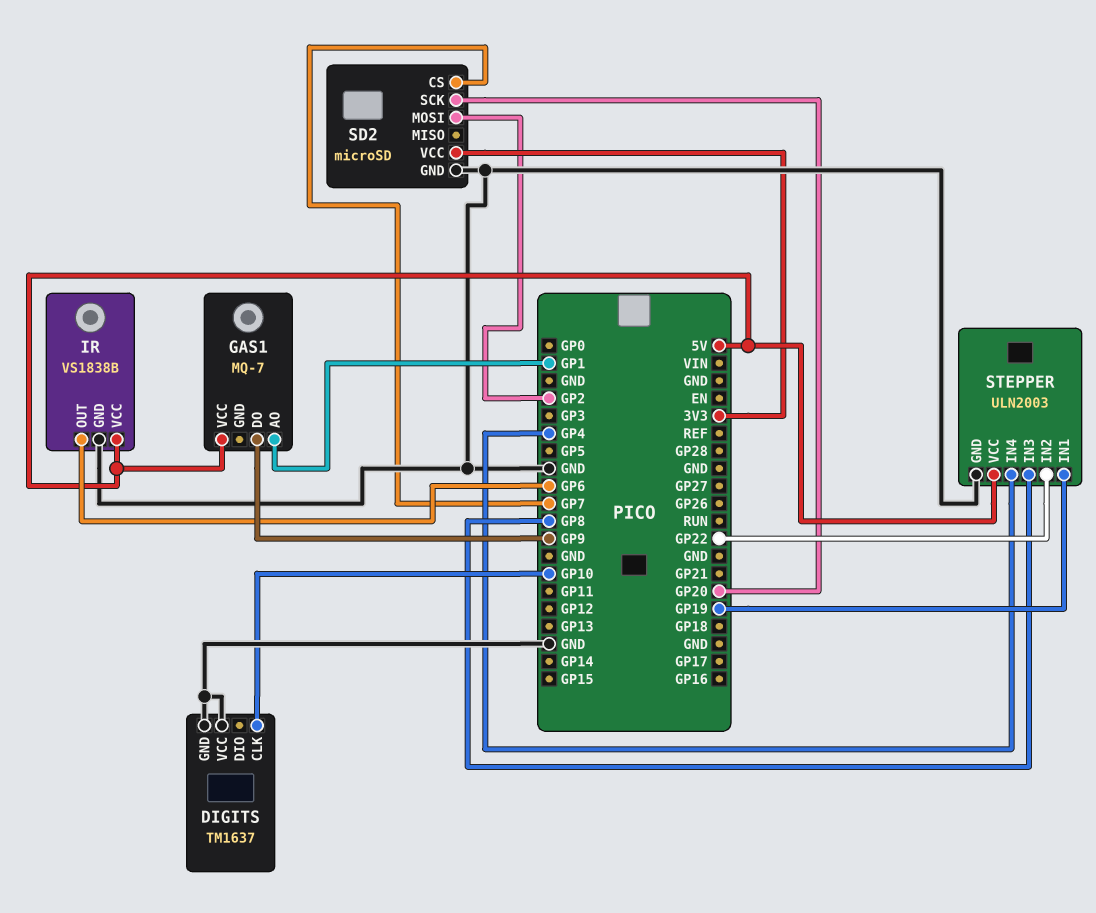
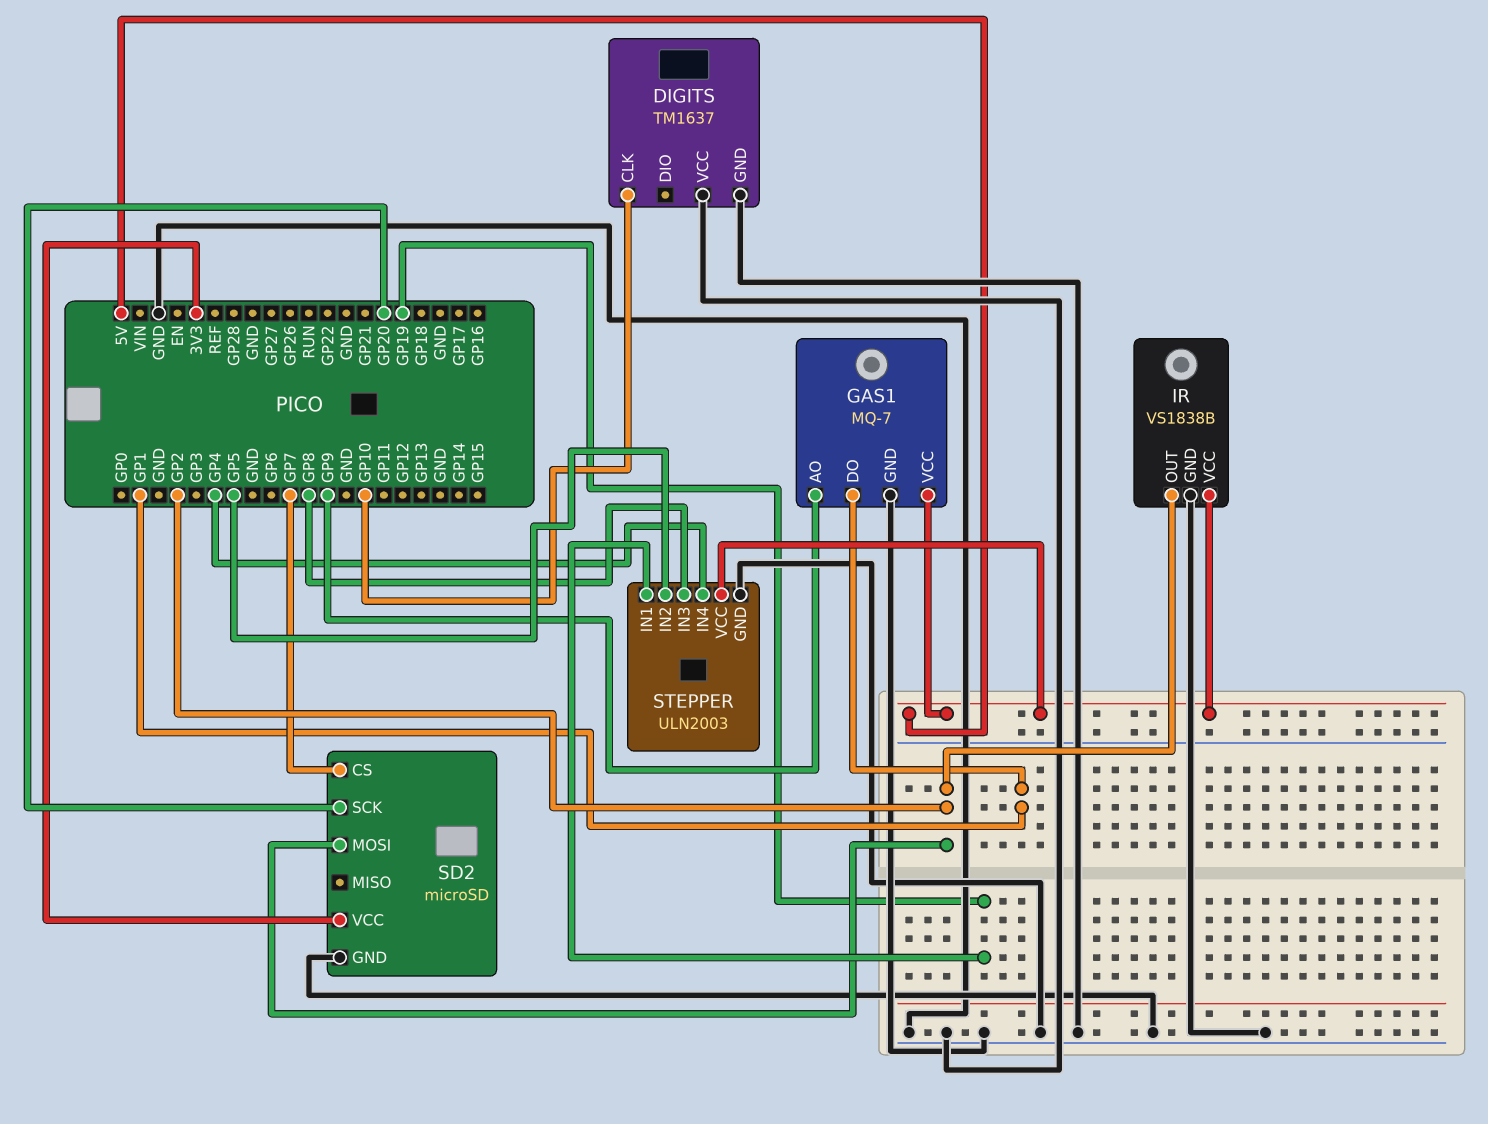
GAS1 pin AO: GP1 -> GP9
GAS1 pin DO: GP9 -> GP1
GAS1 pin GND: none -> GND
IR pin OUT: GP6 -> GP2
STEPPER pin IN2: GP22 -> GP5

